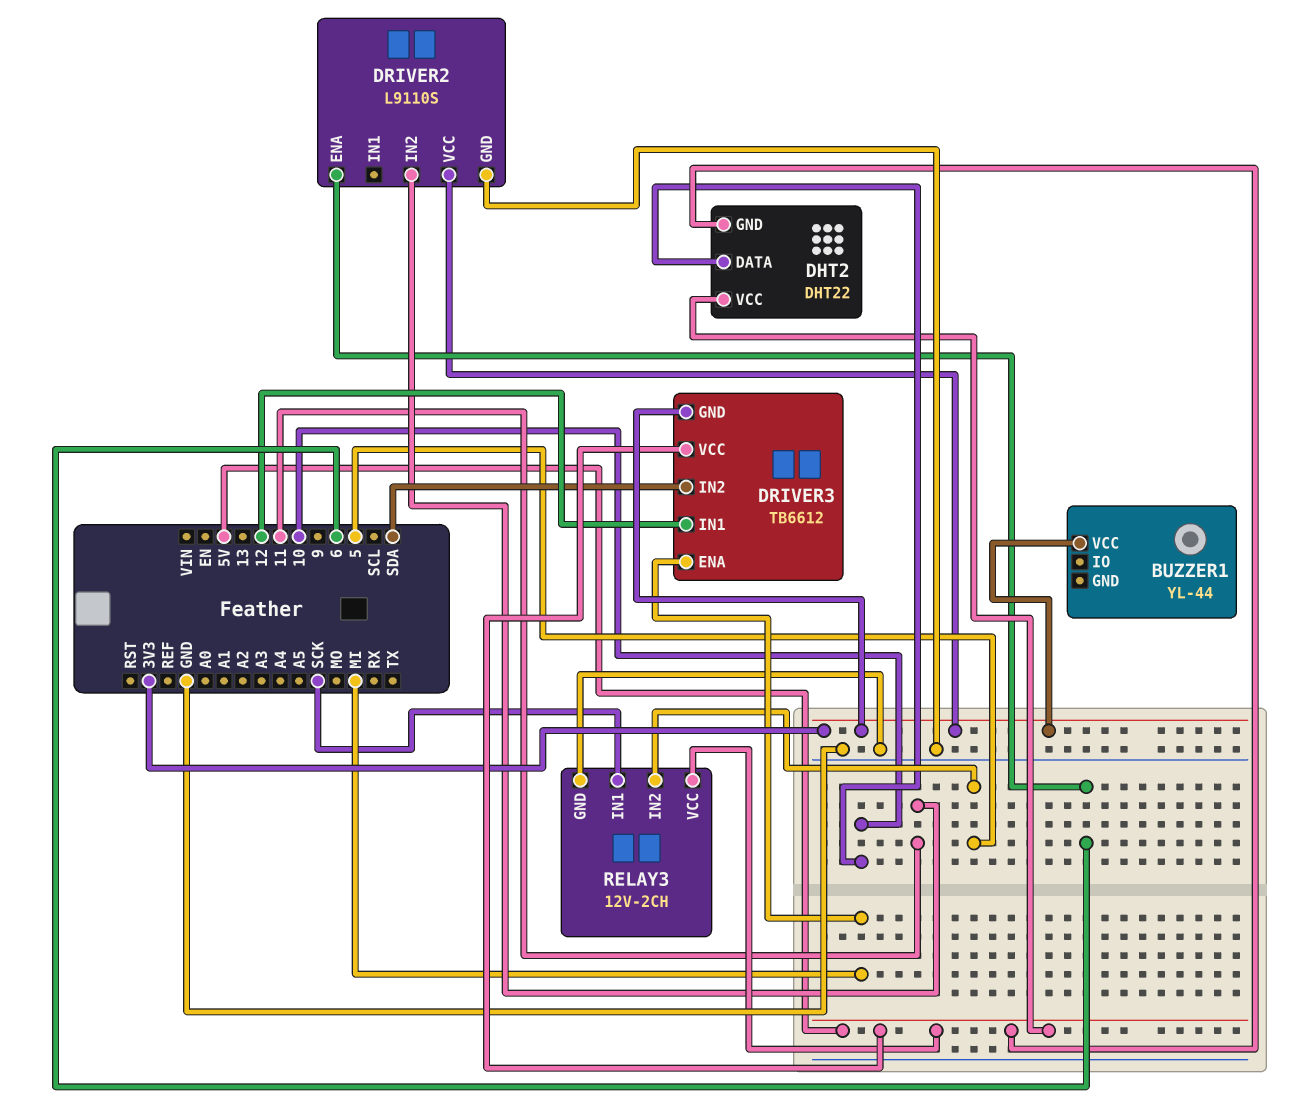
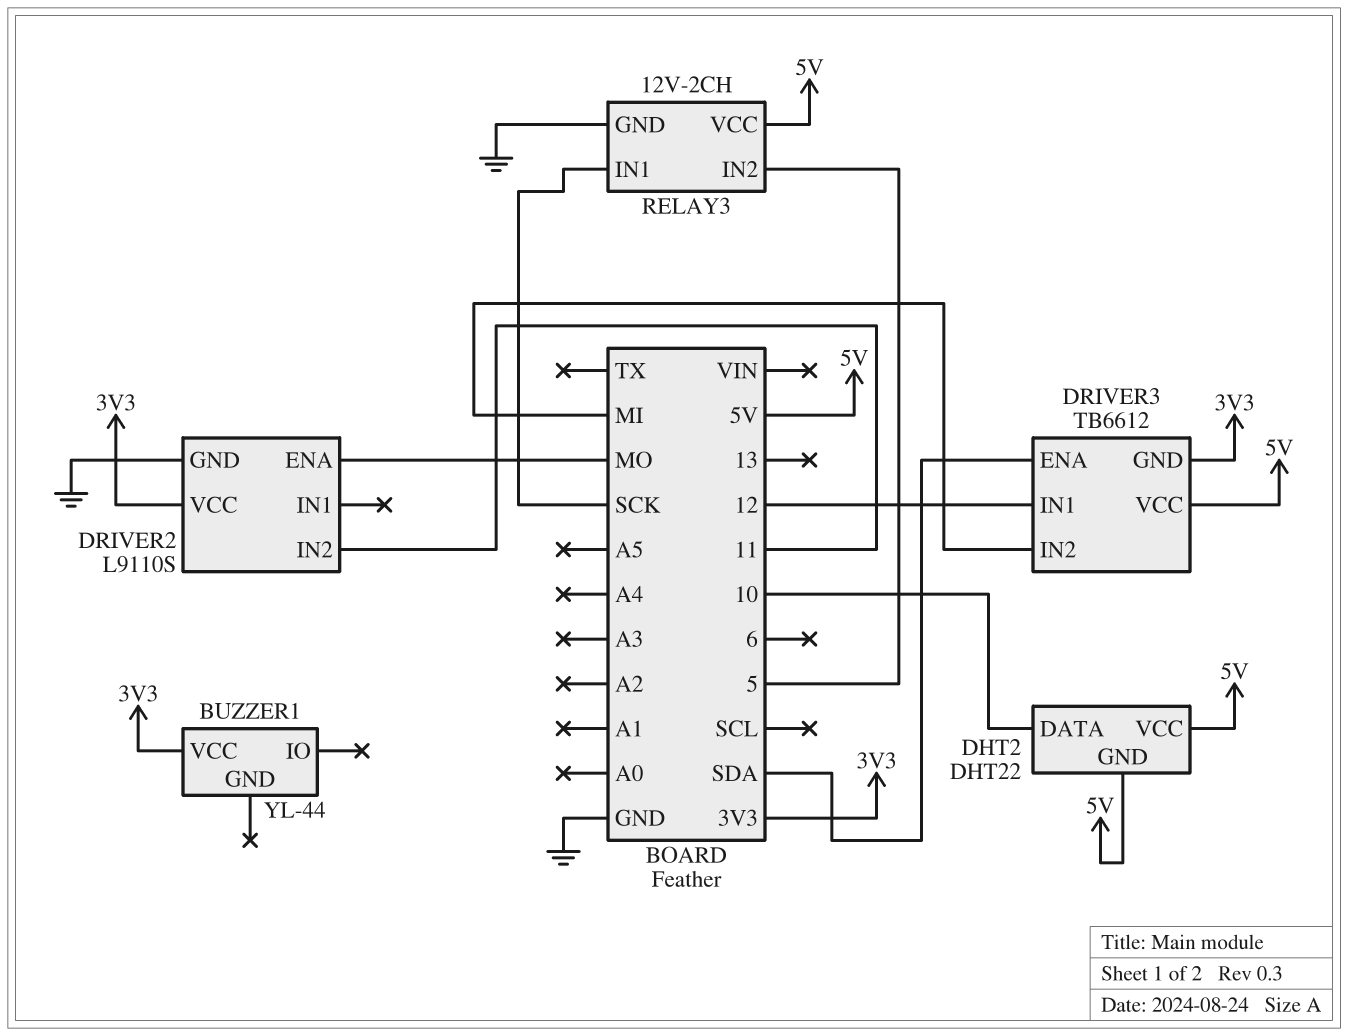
DRIVER2 pin ENA: 6 -> MO
DRIVER3 pin ENA: MI -> SDA
DRIVER3 pin IN2: SDA -> MI

